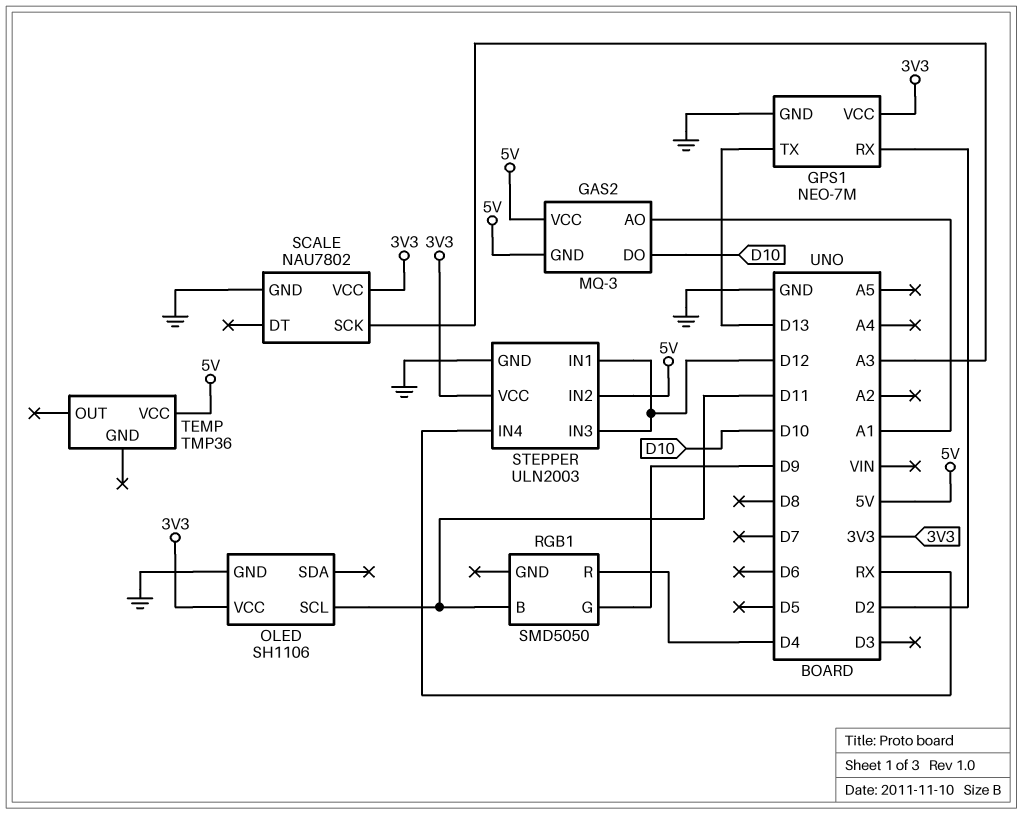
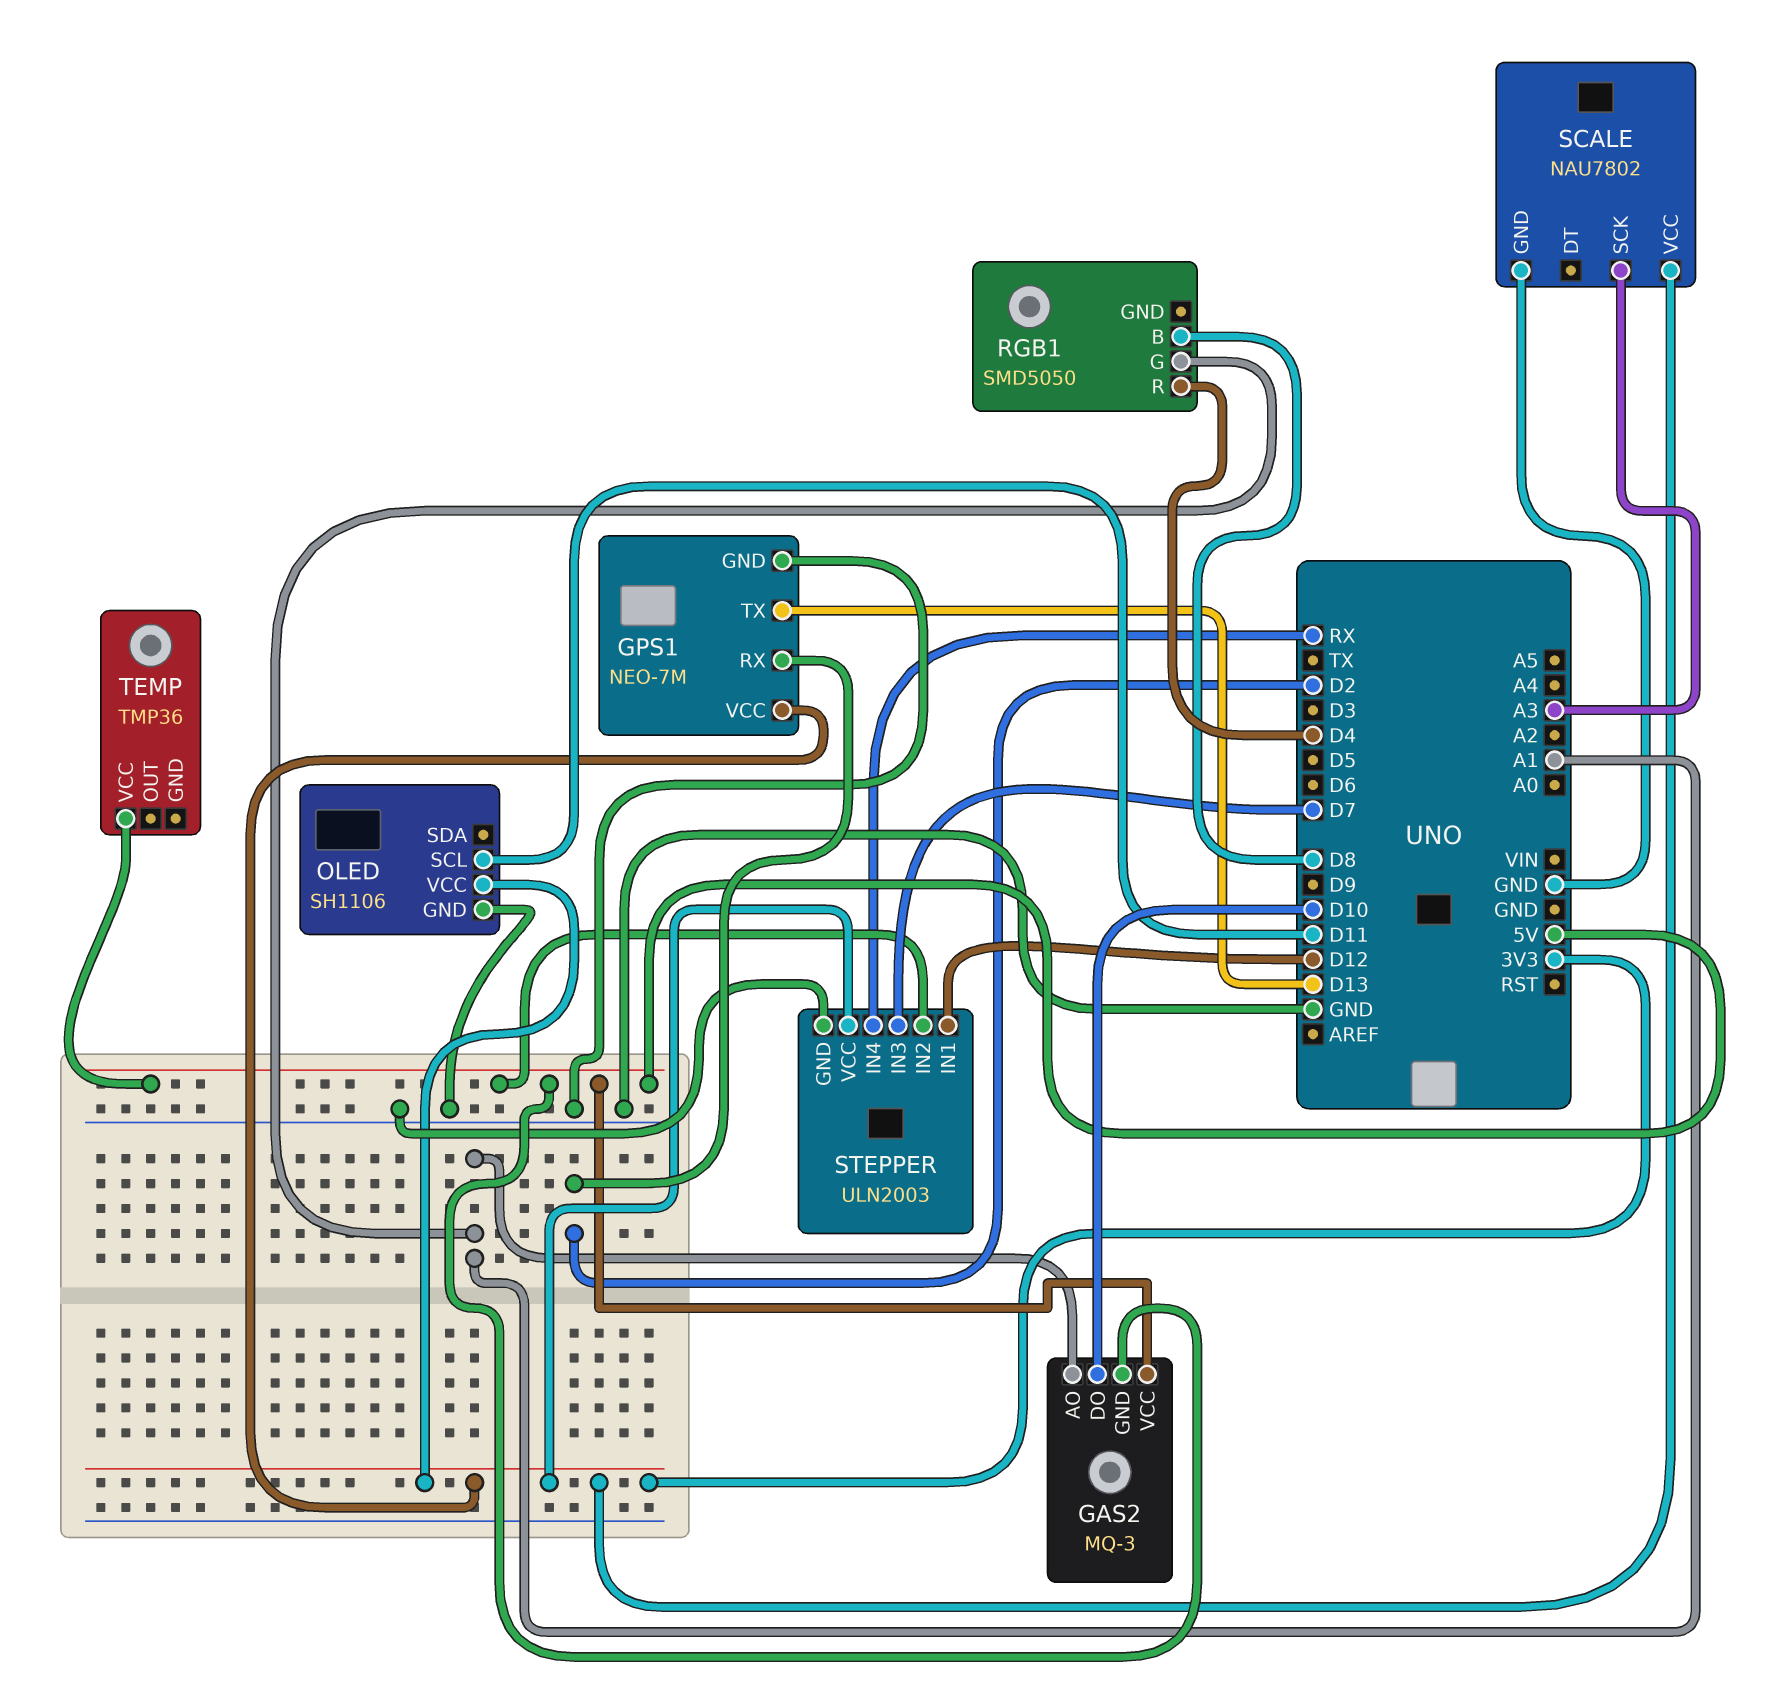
RGB1 pin B: D11 -> D8
RGB1 pin G: D9 -> A1
STEPPER pin IN3: D12 -> D7

